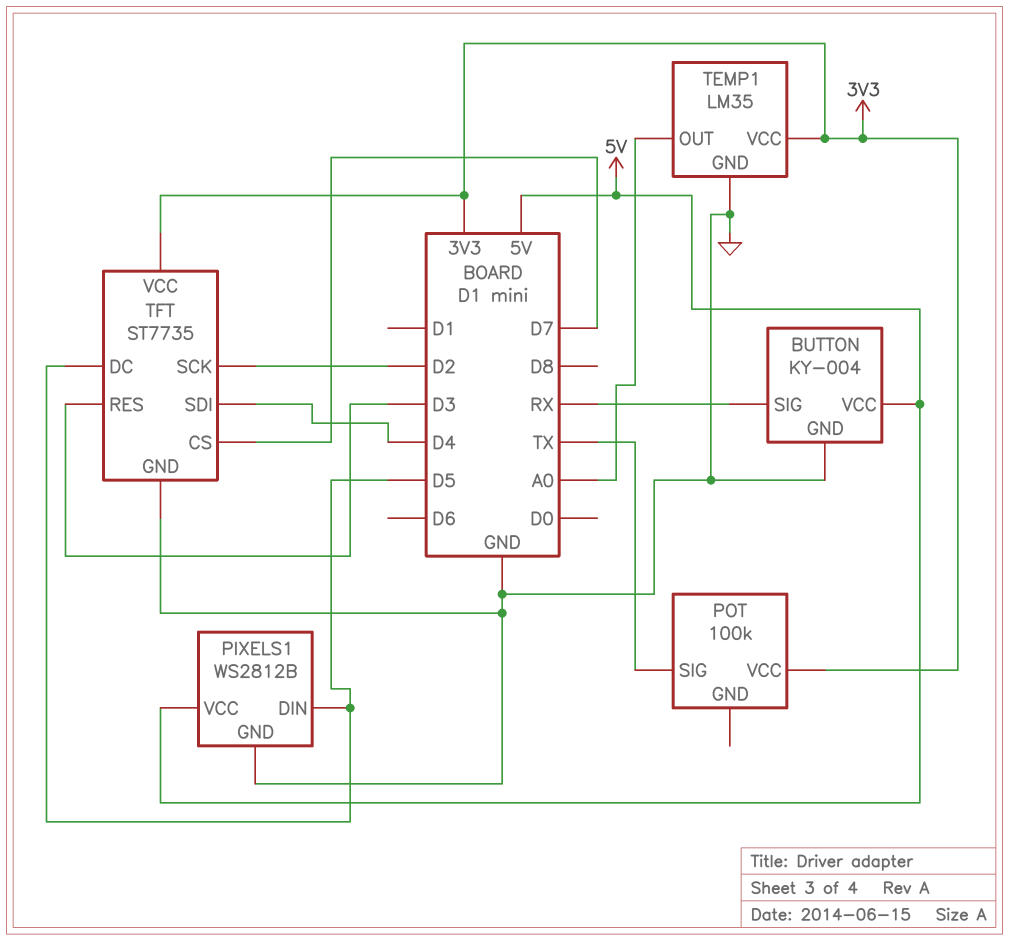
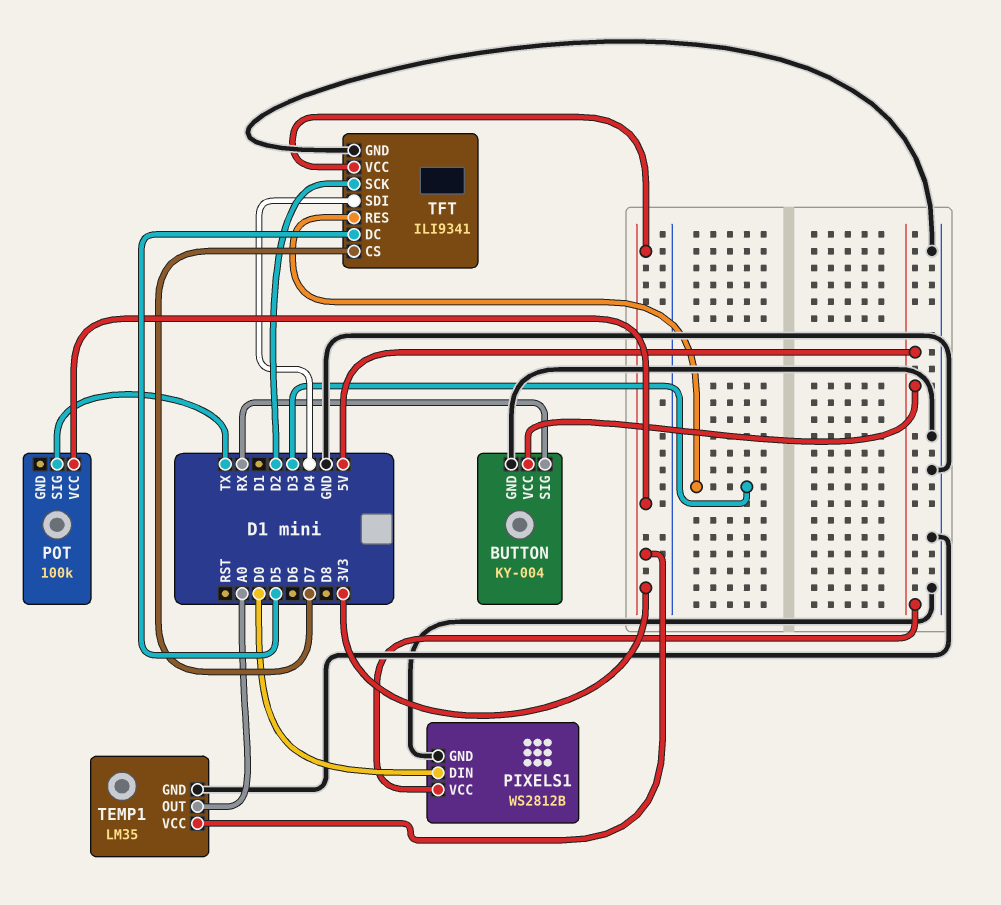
PIXELS1 pin DIN: D5 -> D0
TFT: ST7735 -> ILI9341

